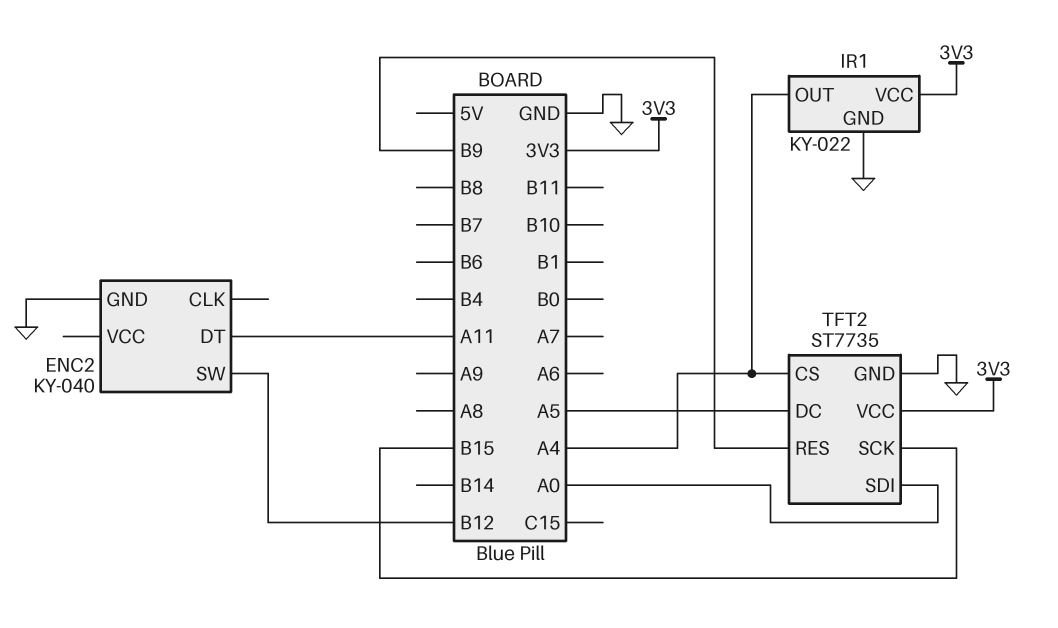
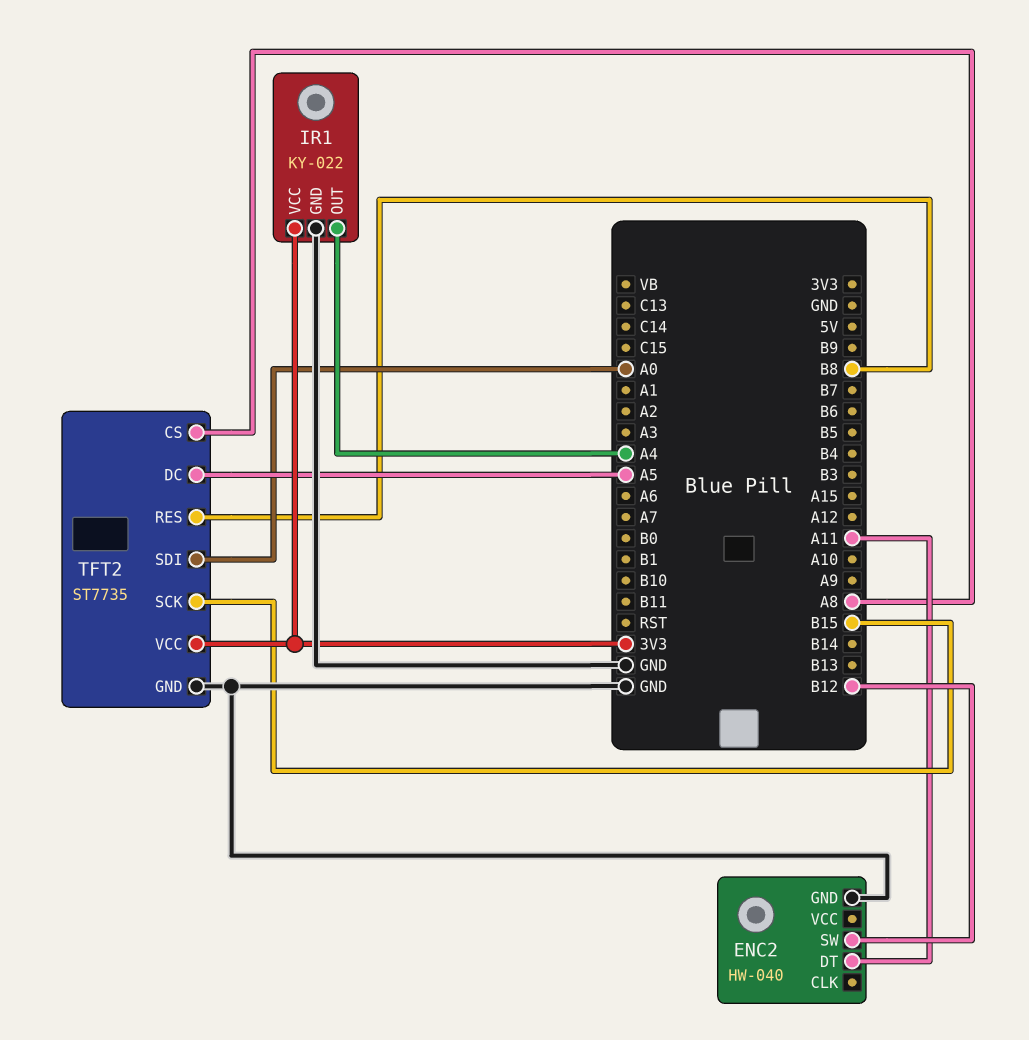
ENC2: KY-040 -> HW-040
TFT2 pin CS: A4 -> A8
TFT2 pin RES: B9 -> B8

